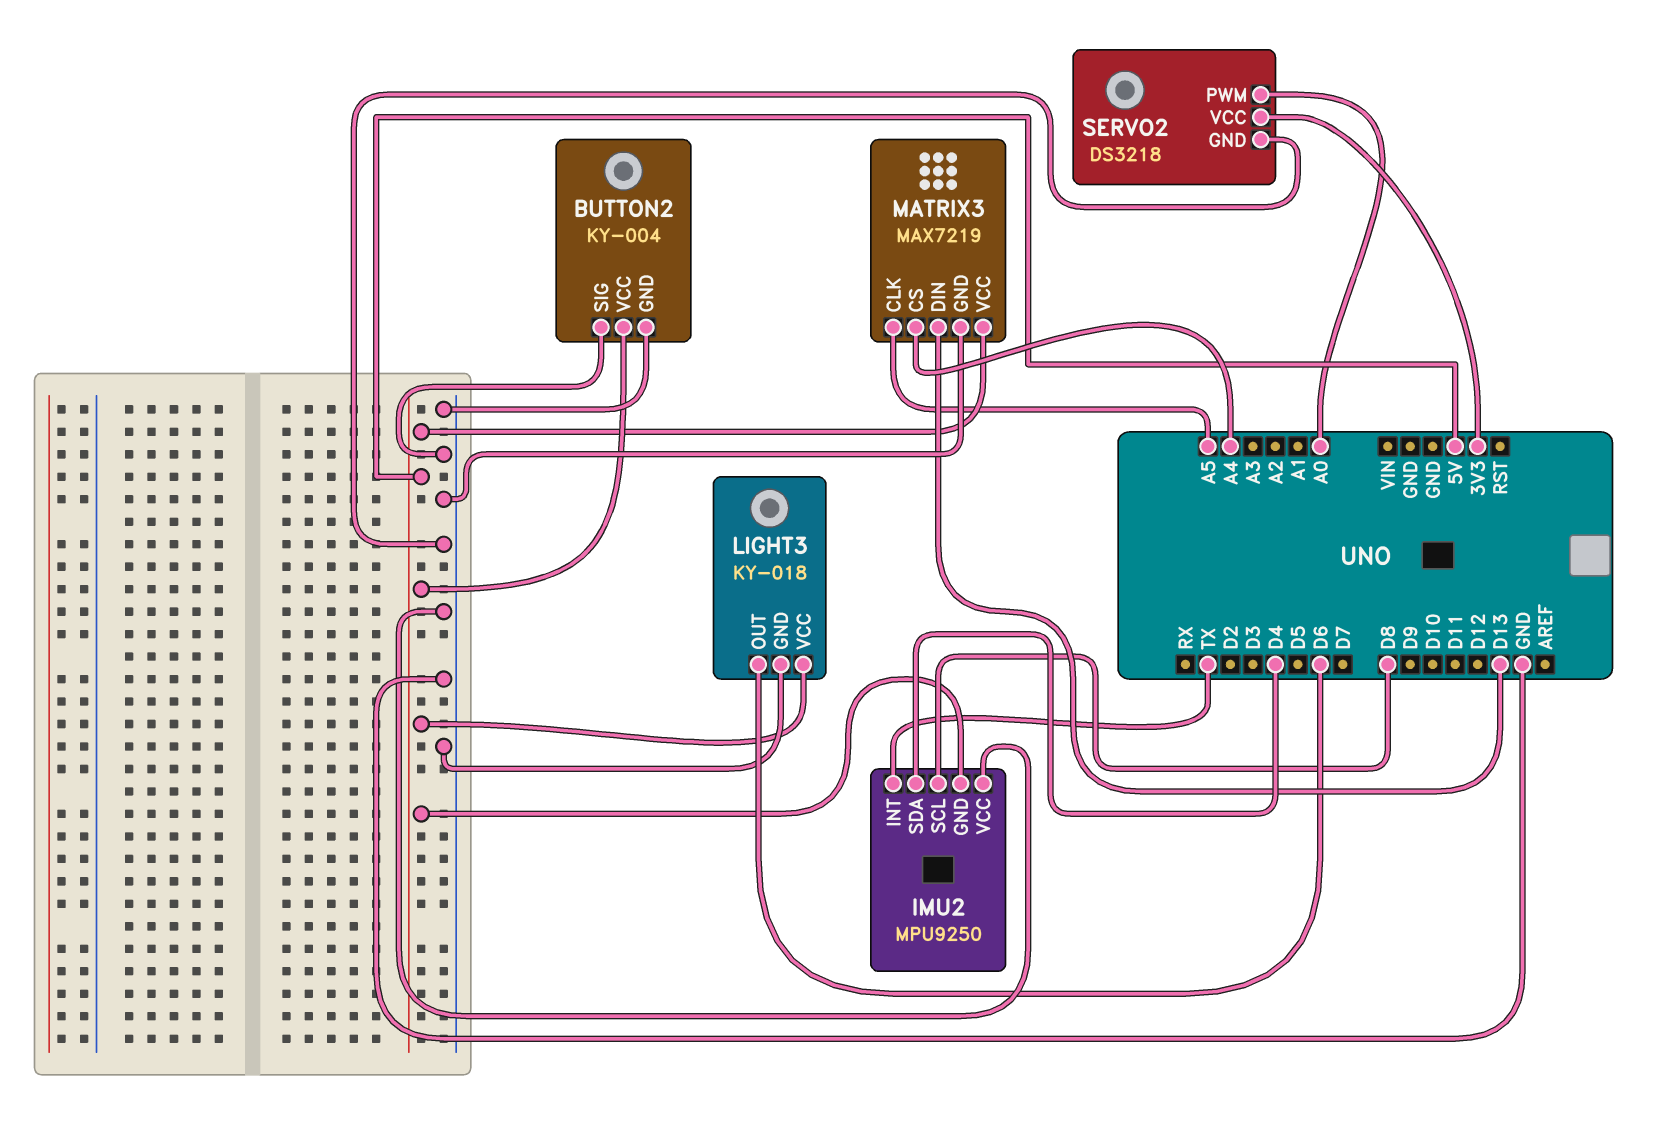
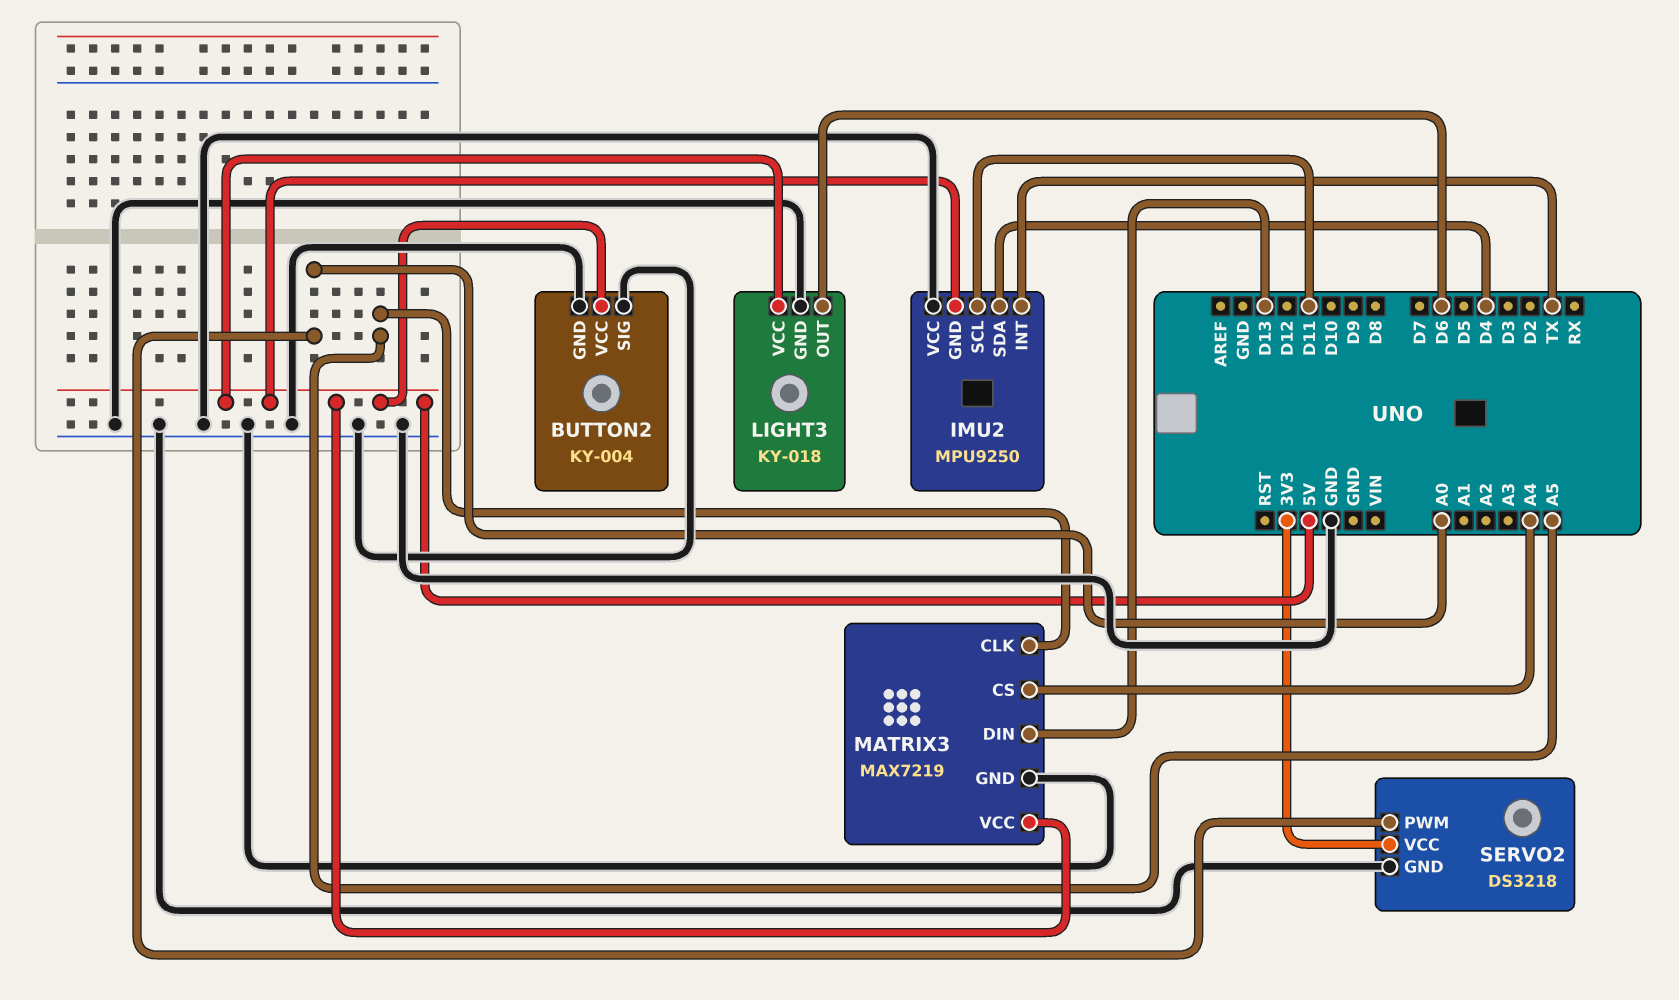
IMU2 pin SCL: D8 -> D11

